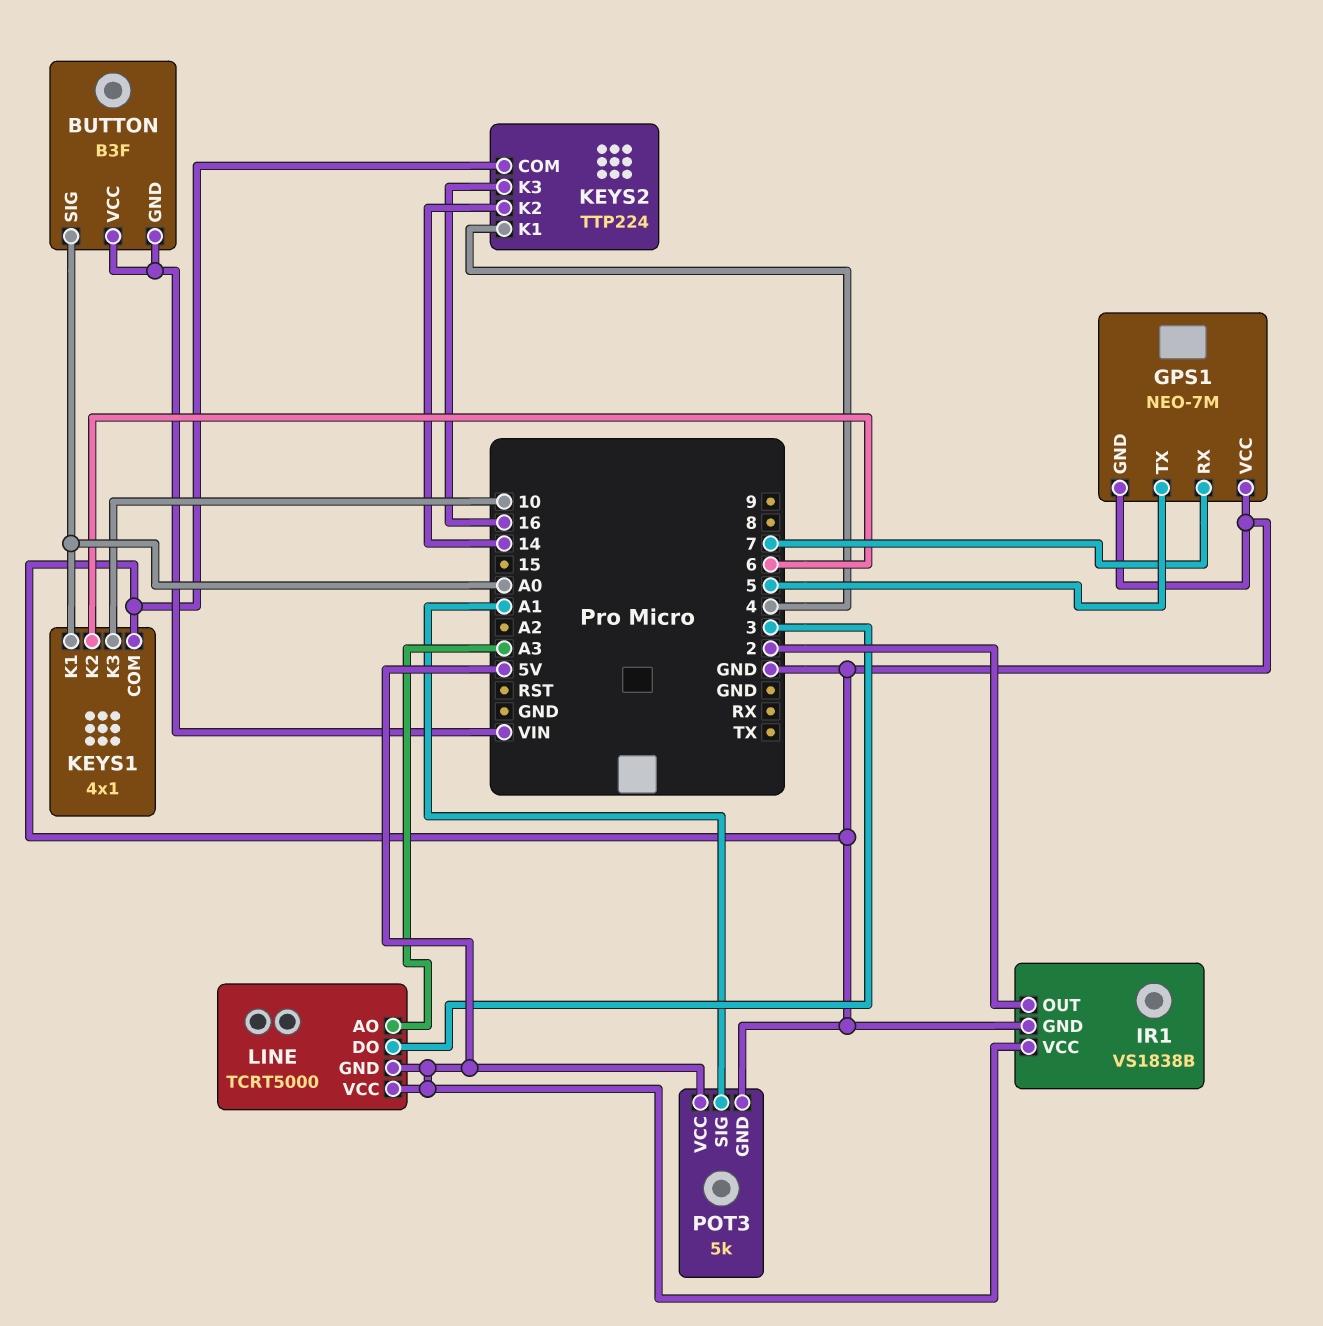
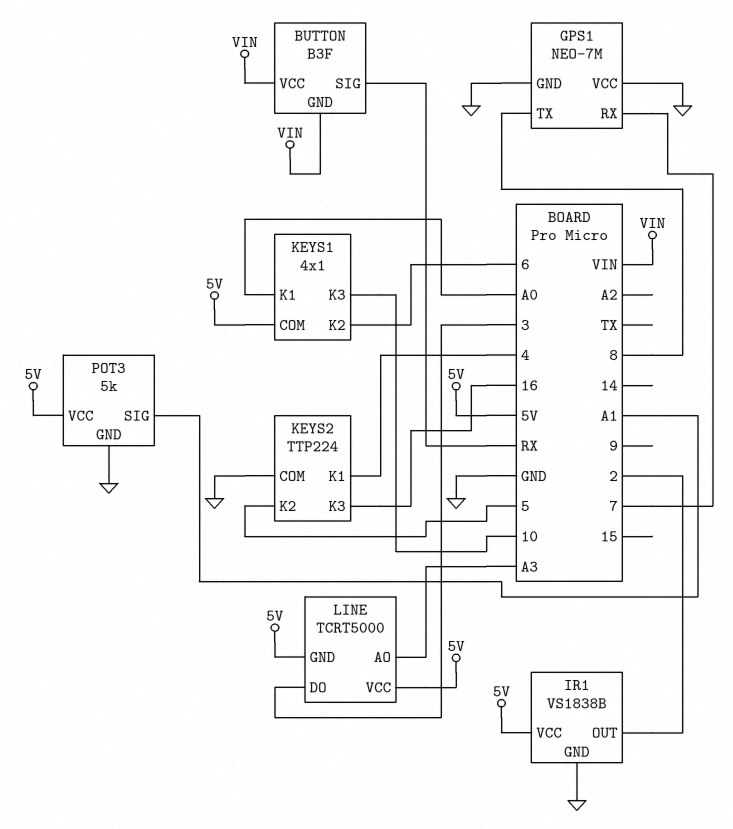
BUTTON pin SIG: A0 -> RX
GPS1 pin TX: 5 -> 8
KEYS1 pin COM: GND -> 5V
KEYS2 pin K2: 14 -> 5

